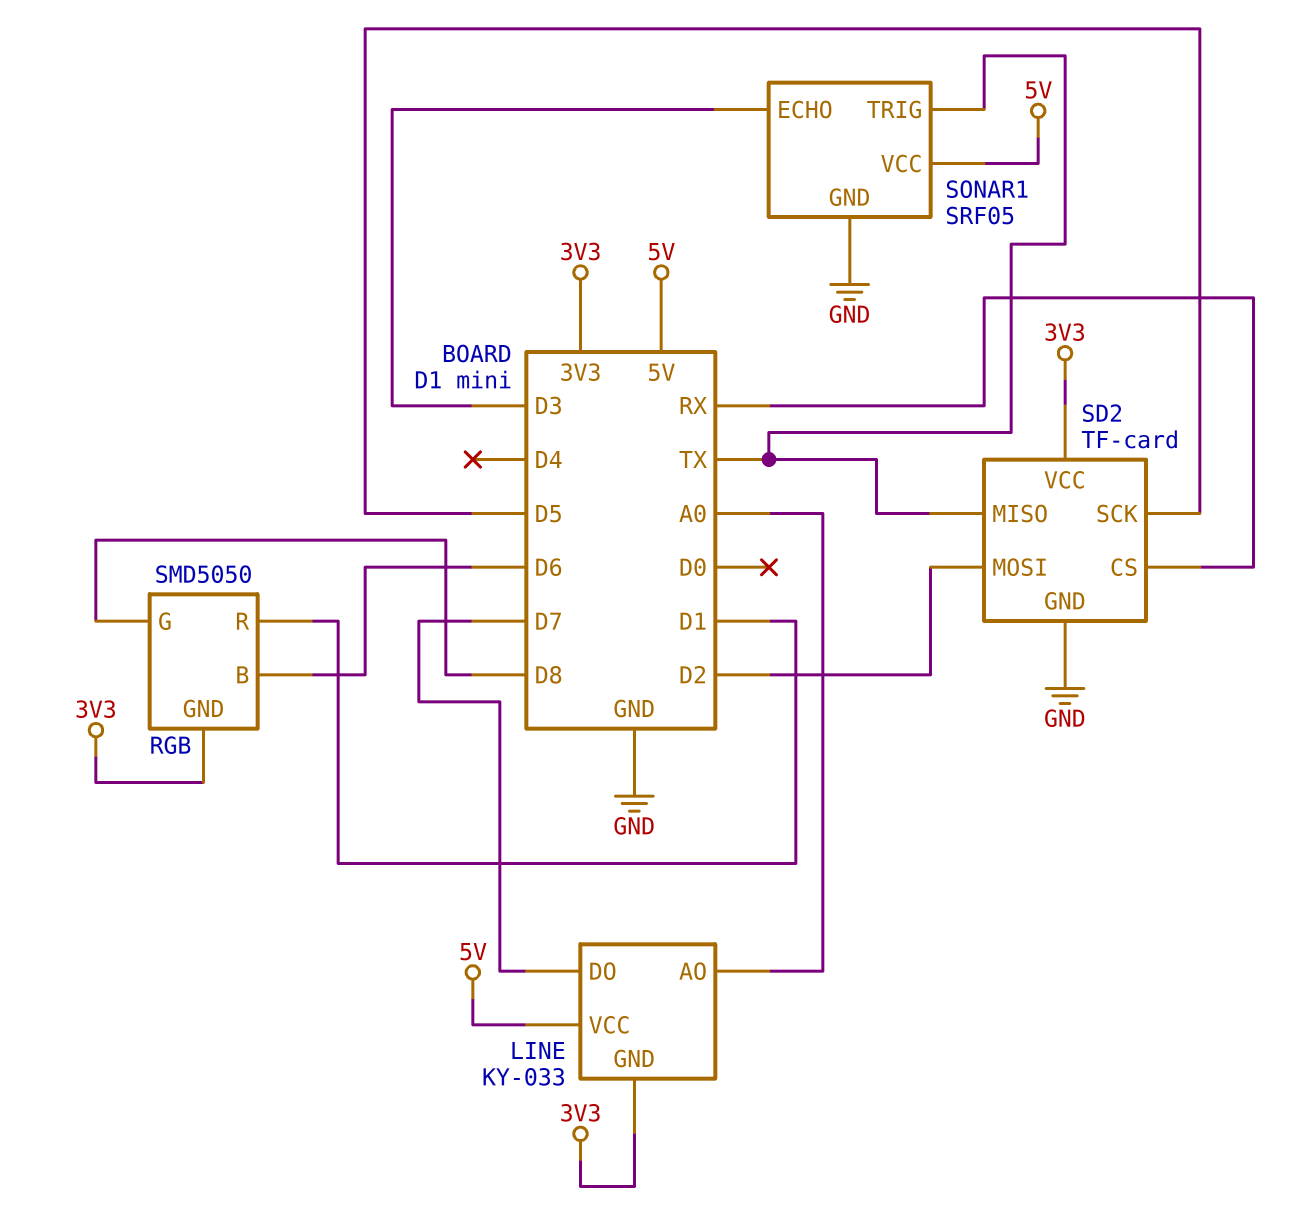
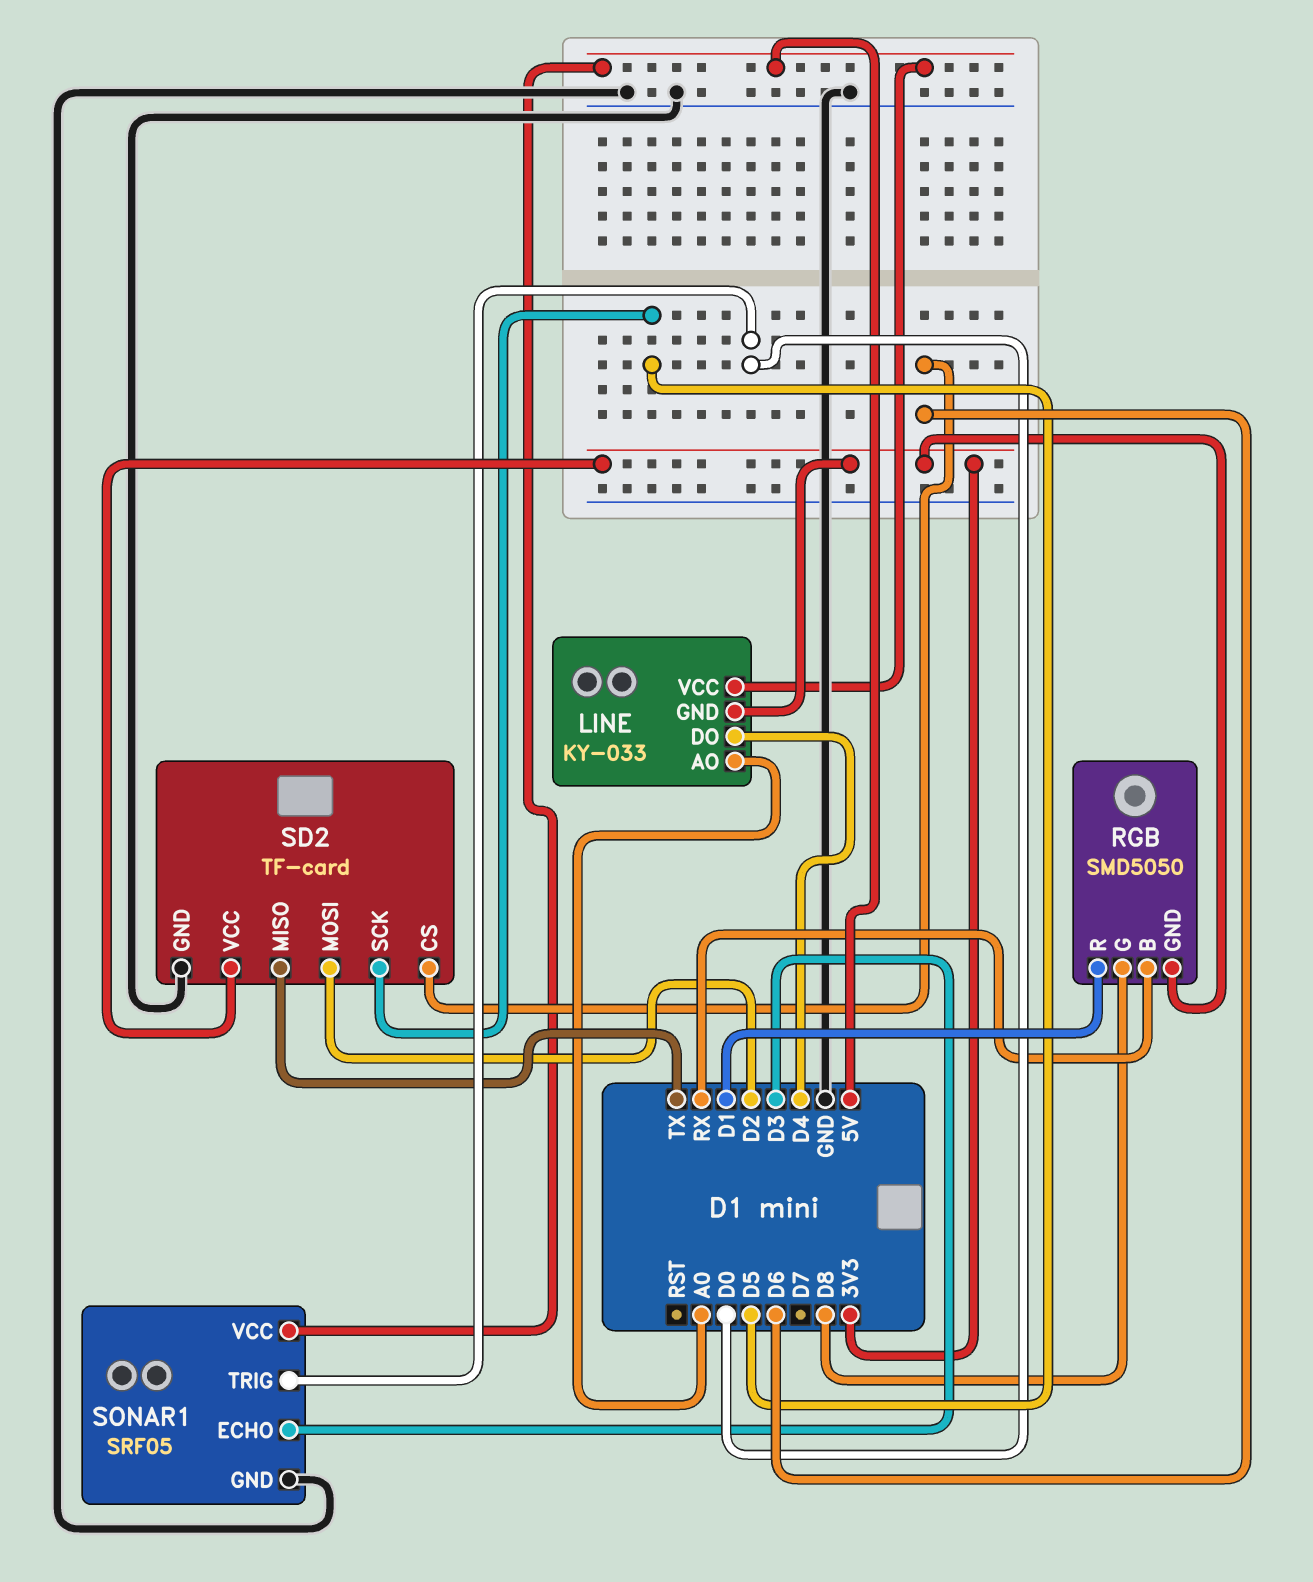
LINE pin DO: D7 -> D4
RGB pin B: D6 -> RX
SD2 pin CS: RX -> D6
SONAR1 pin TRIG: TX -> D0

